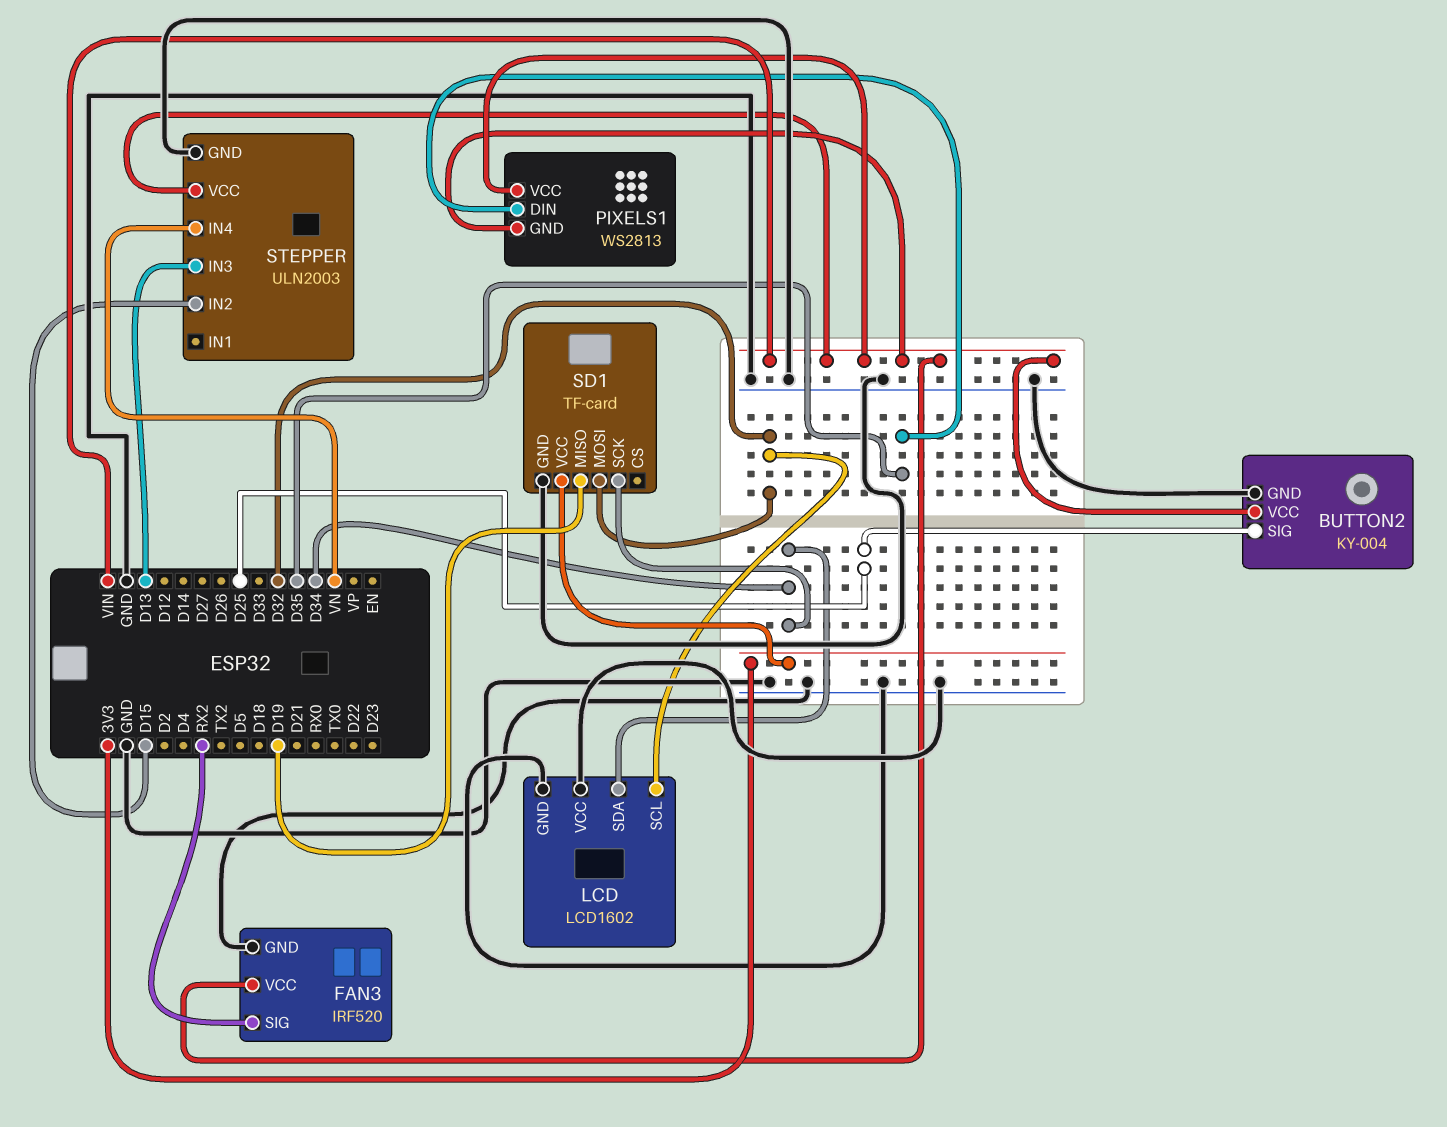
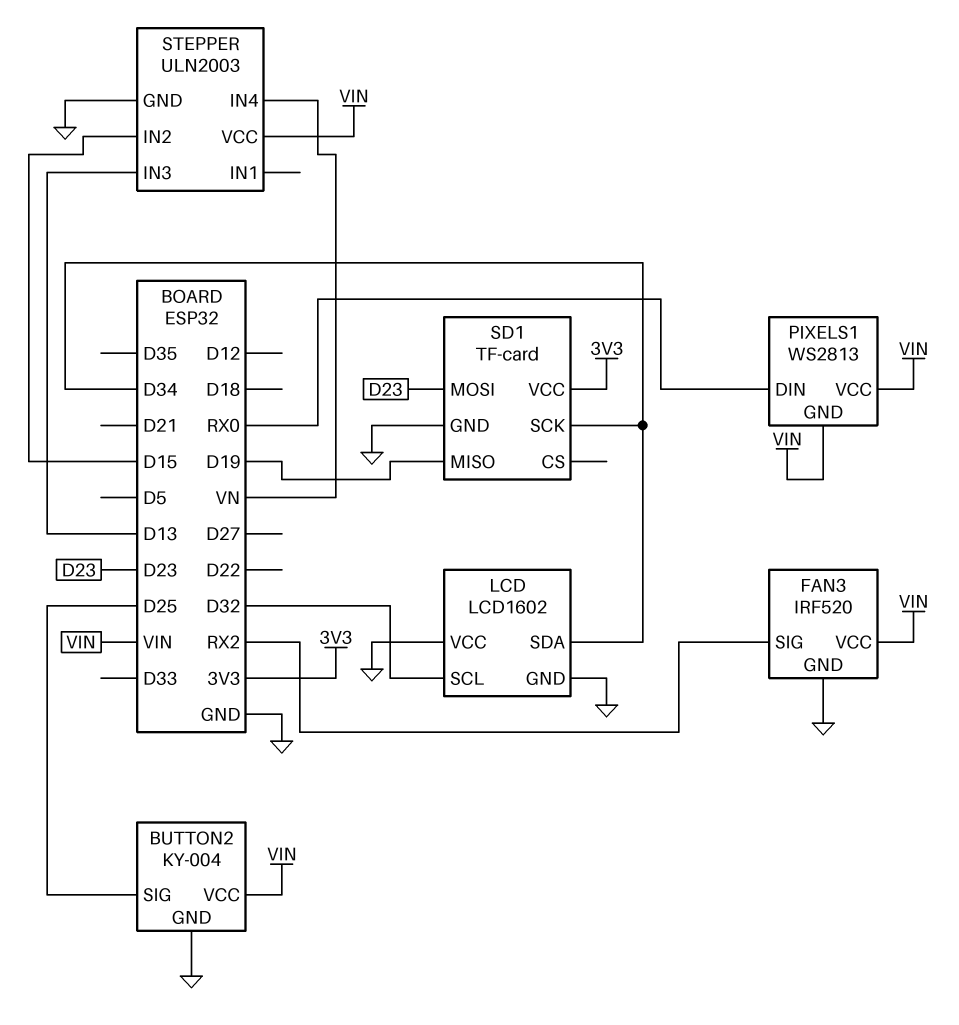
PIXELS1 pin DIN: D35 -> RX0
SD1 pin MOSI: D32 -> D23

